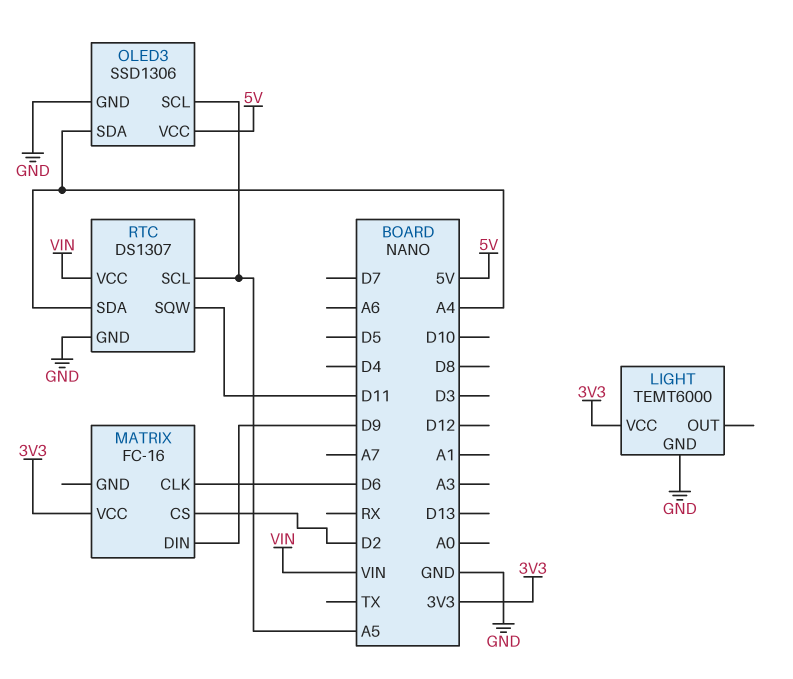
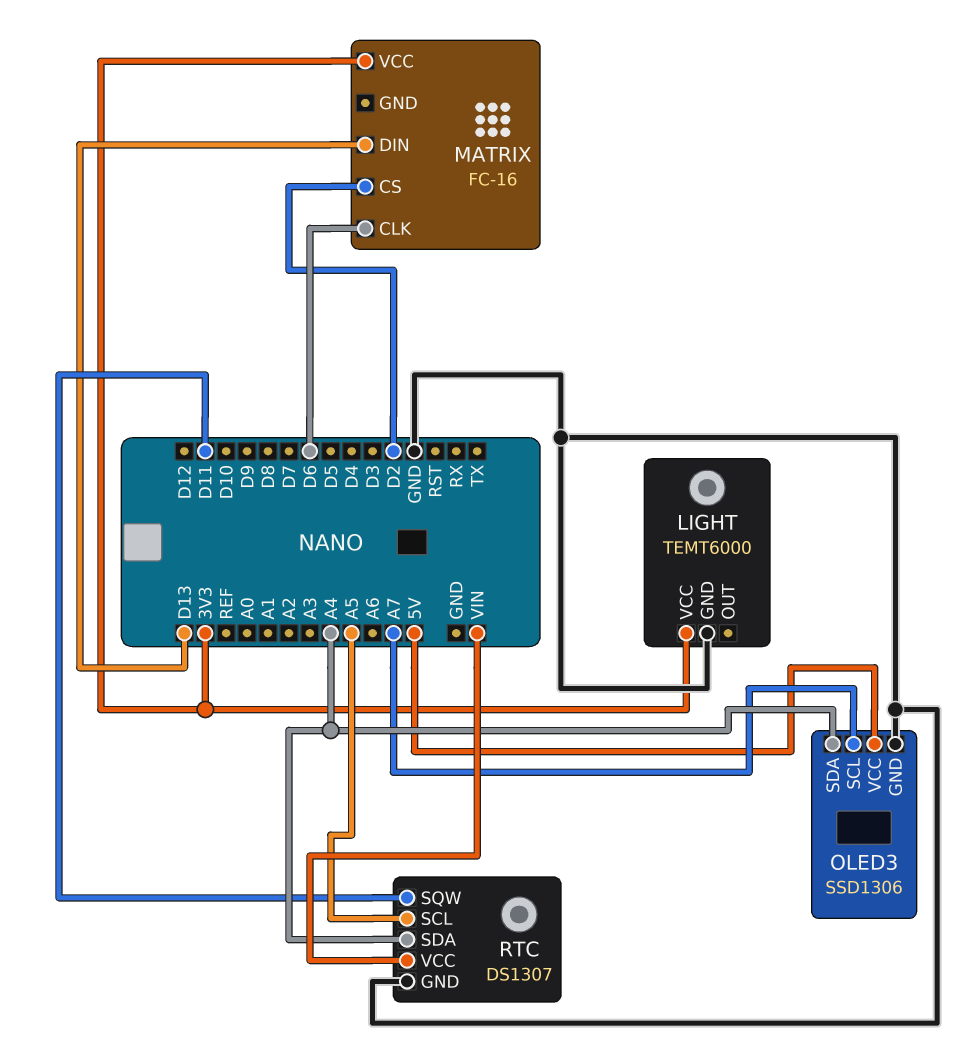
MATRIX pin DIN: D9 -> D13
OLED3 pin SCL: A5 -> A7

